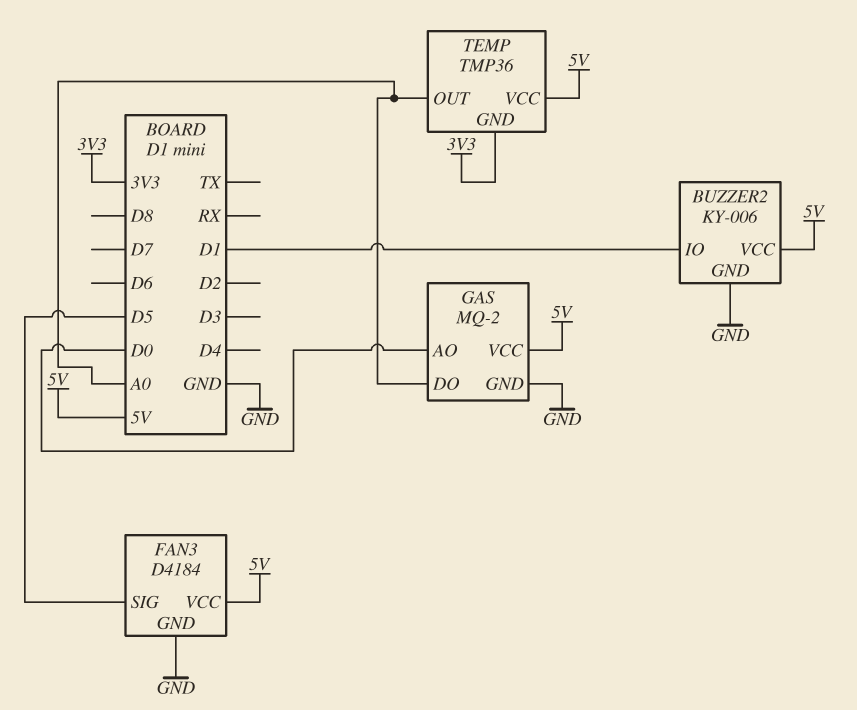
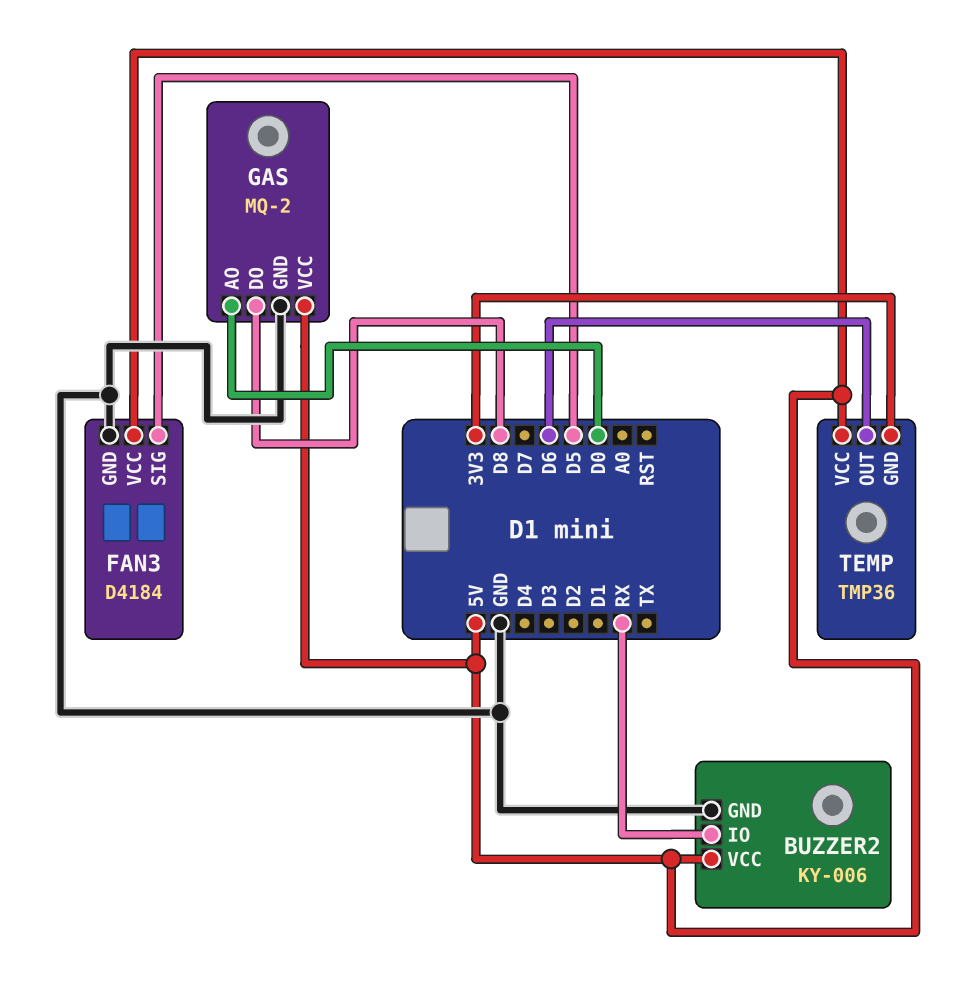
BUZZER2 pin IO: D1 -> RX
GAS pin DO: A0 -> D8
TEMP pin OUT: A0 -> D6

